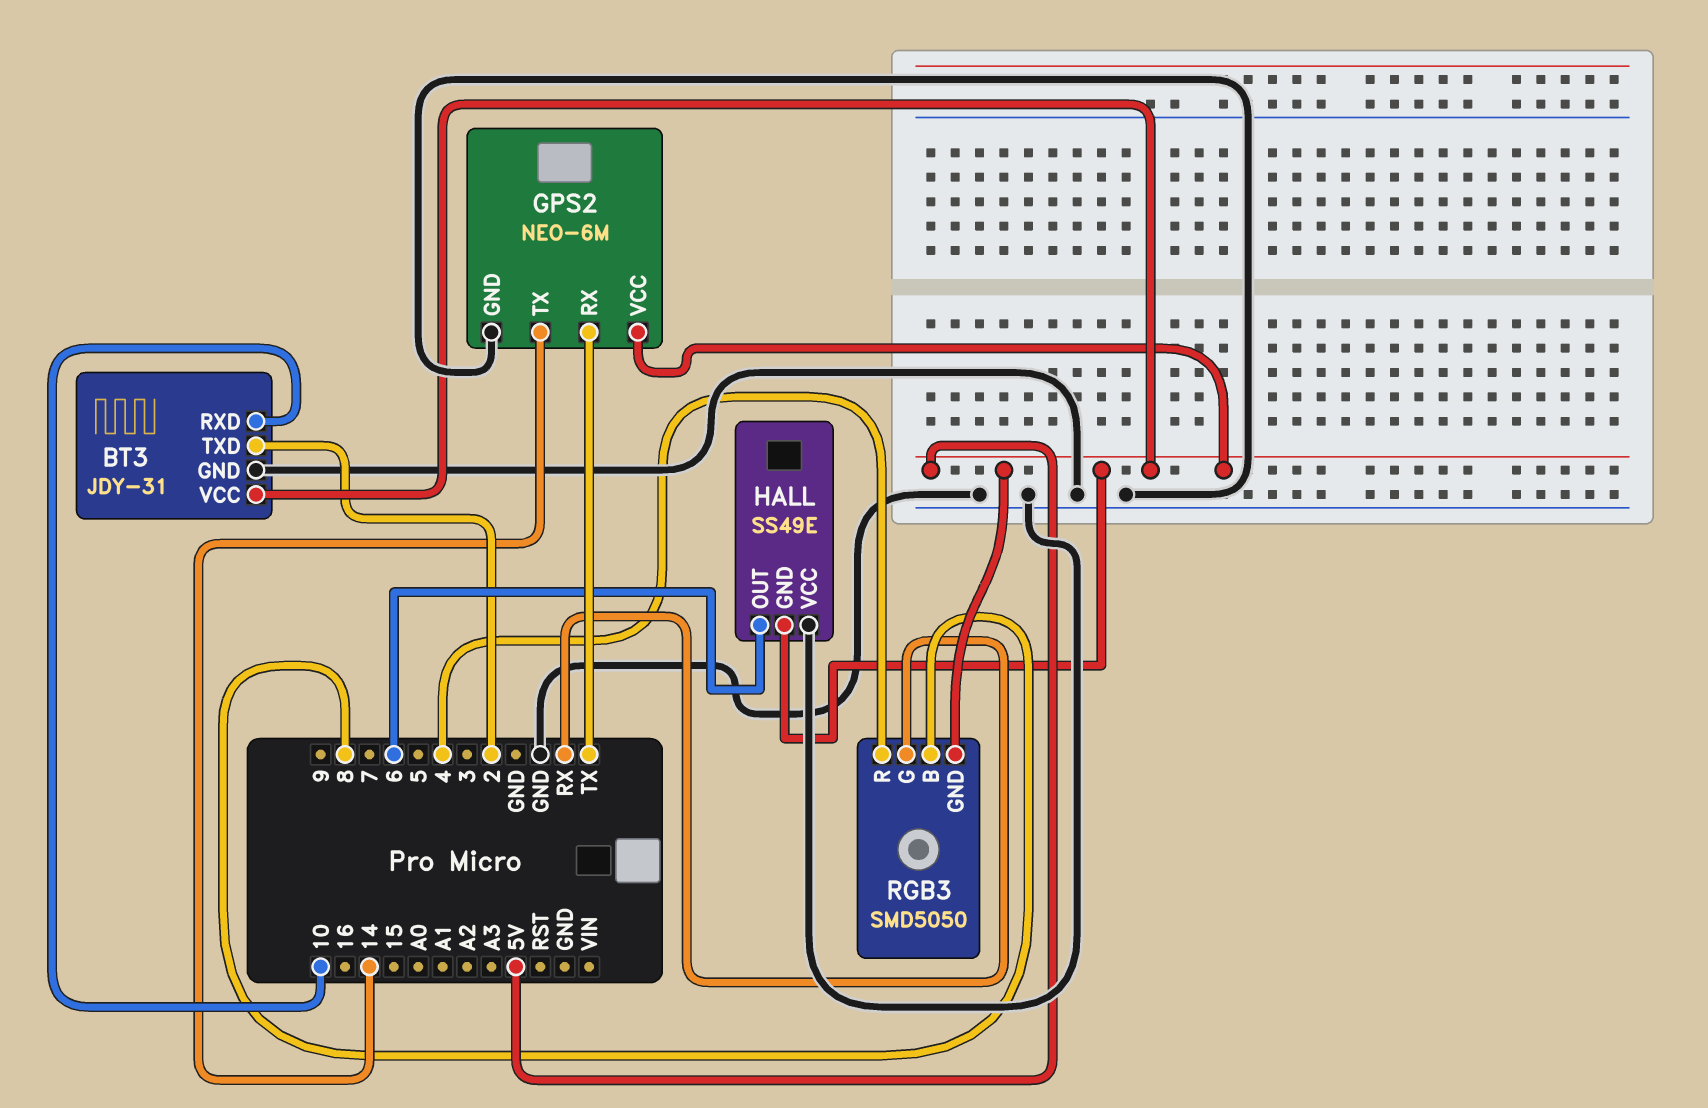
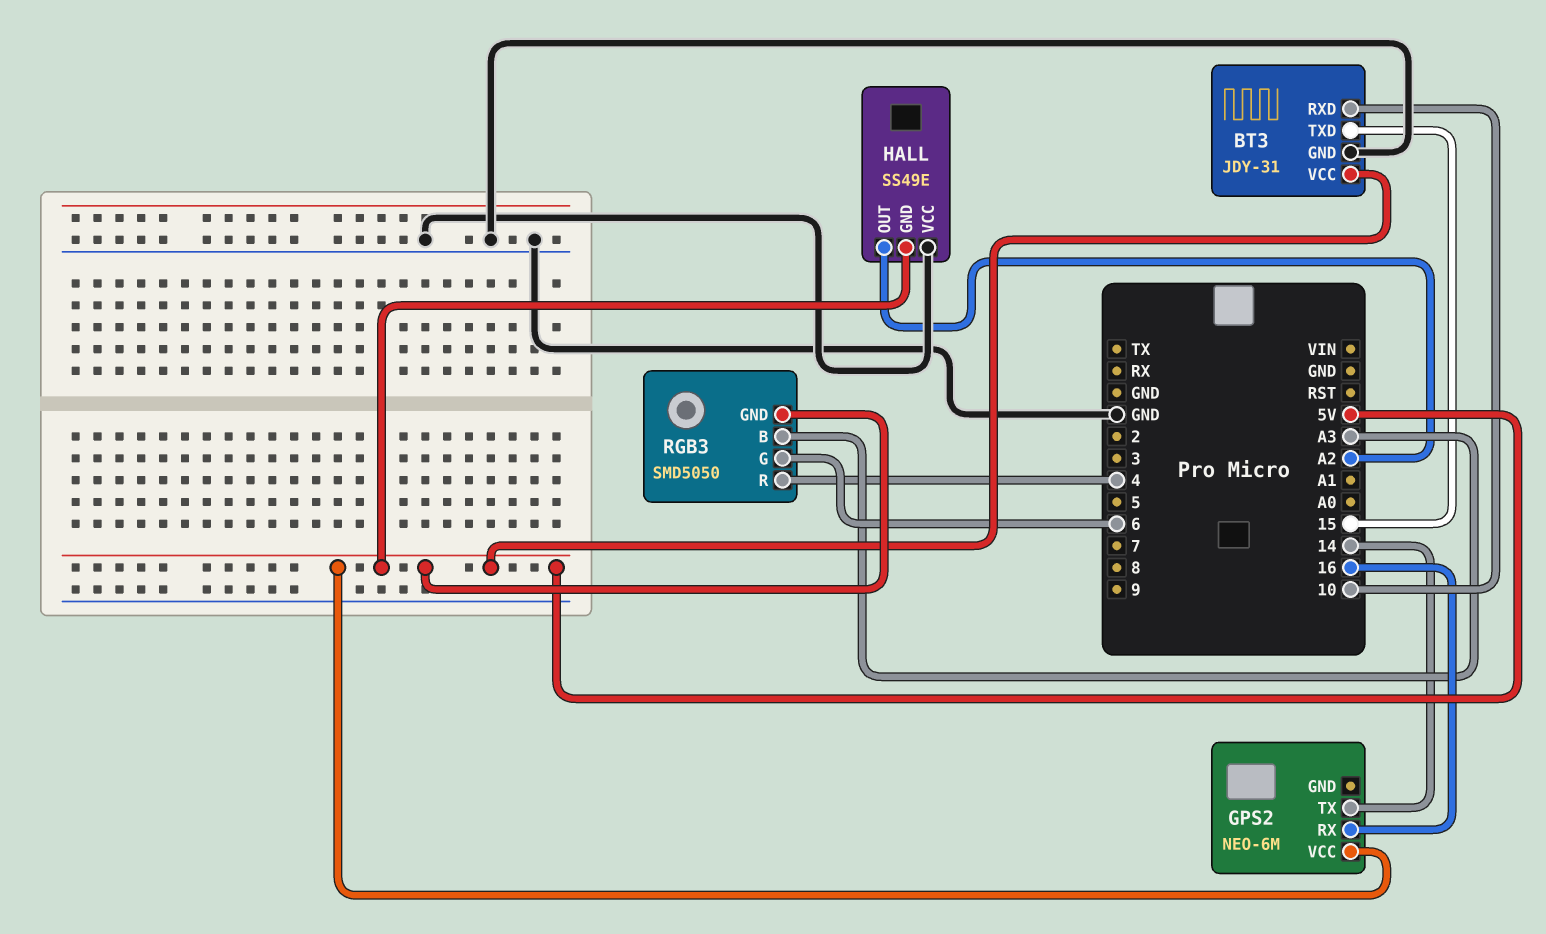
BT3 pin TXD: 2 -> 15
GPS2 pin GND: GND -> none
GPS2 pin RX: TX -> 16
HALL pin OUT: 6 -> A2
RGB3 pin B: 8 -> A3
RGB3 pin G: RX -> 6

